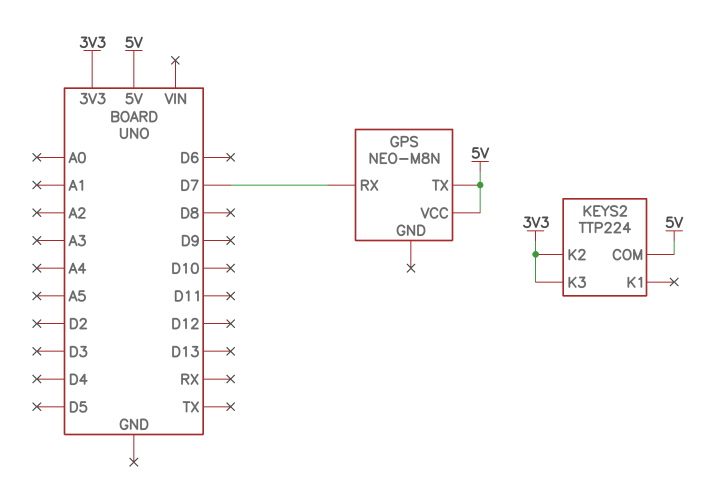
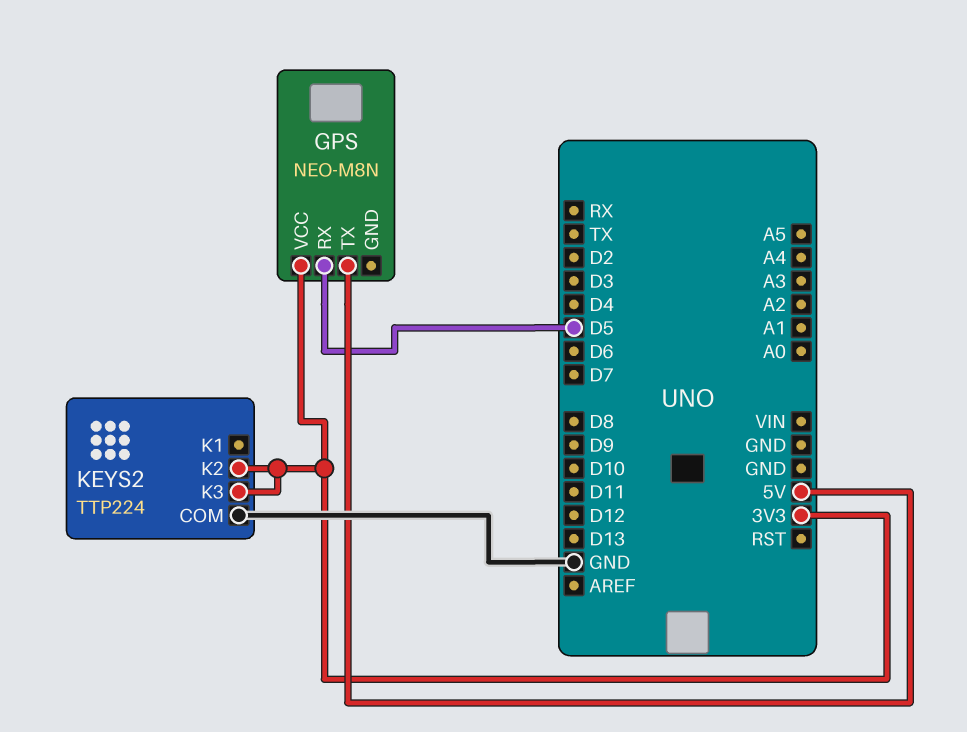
GPS pin RX: D7 -> D5
GPS pin VCC: 5V -> 3V3
KEYS2 pin COM: 5V -> GND

